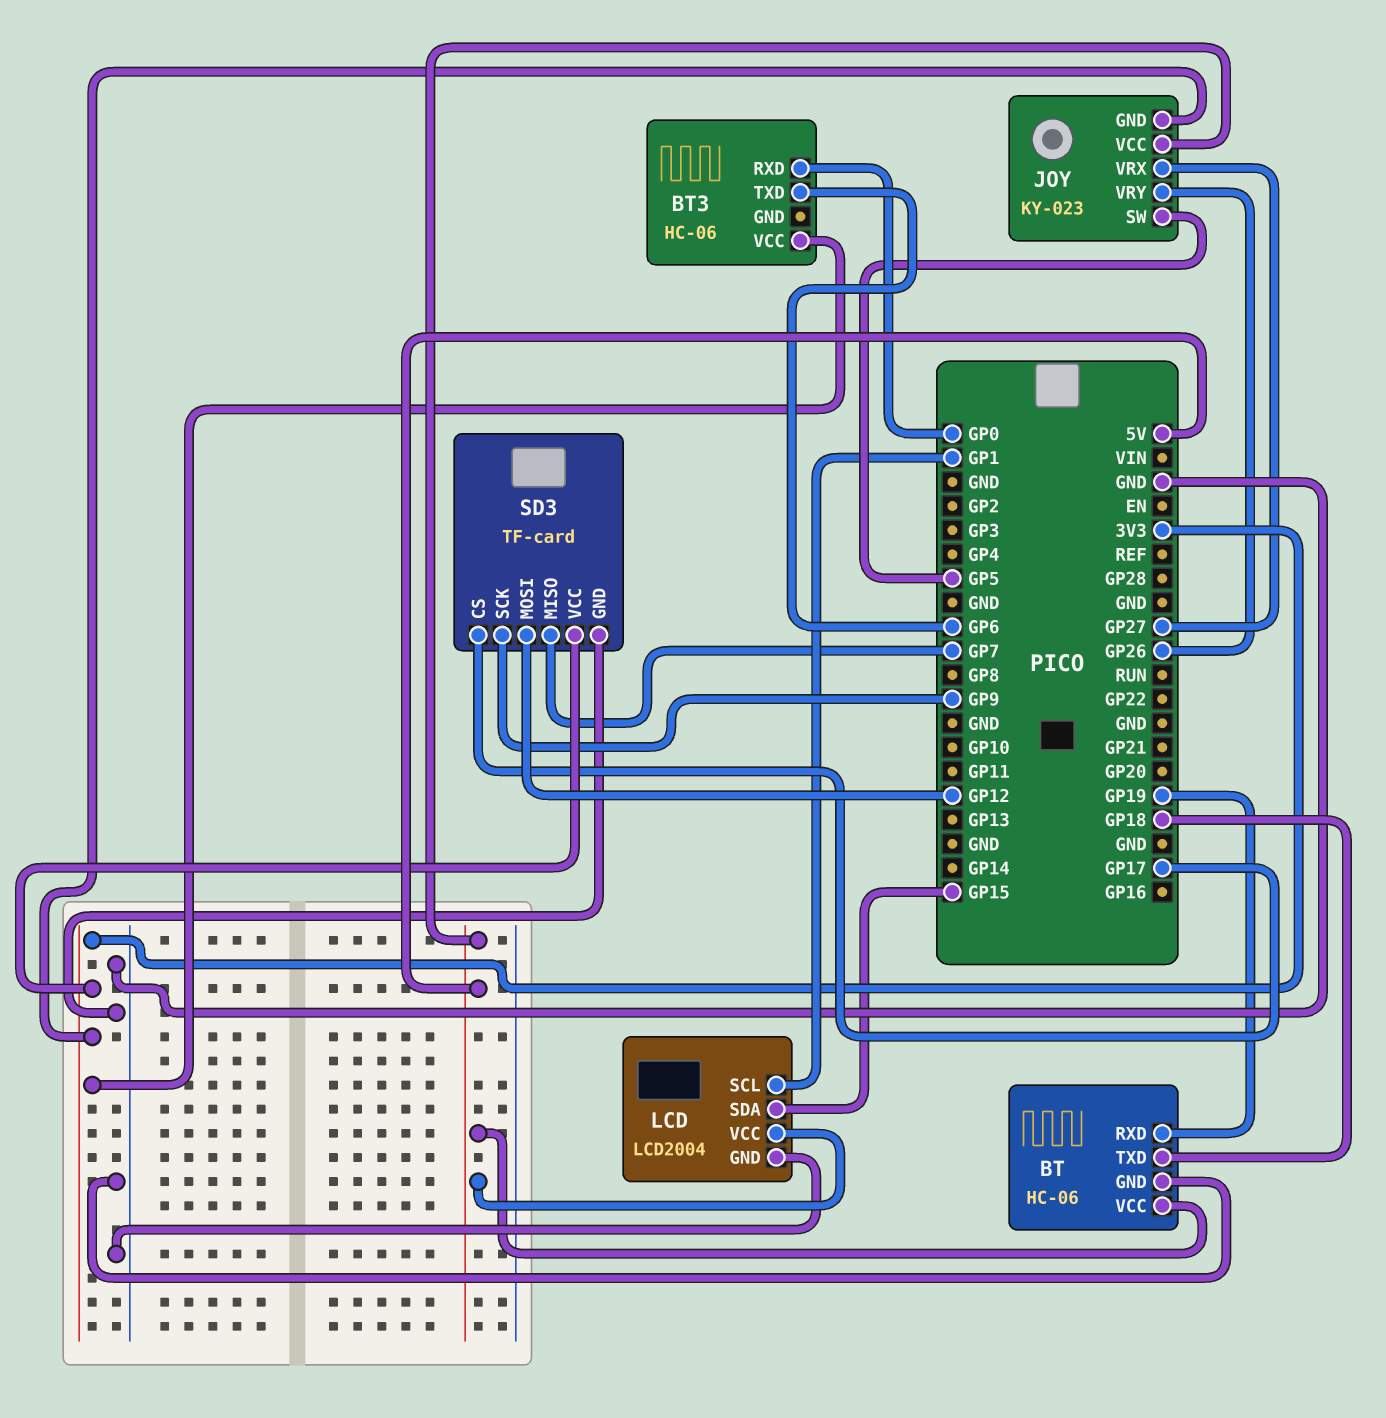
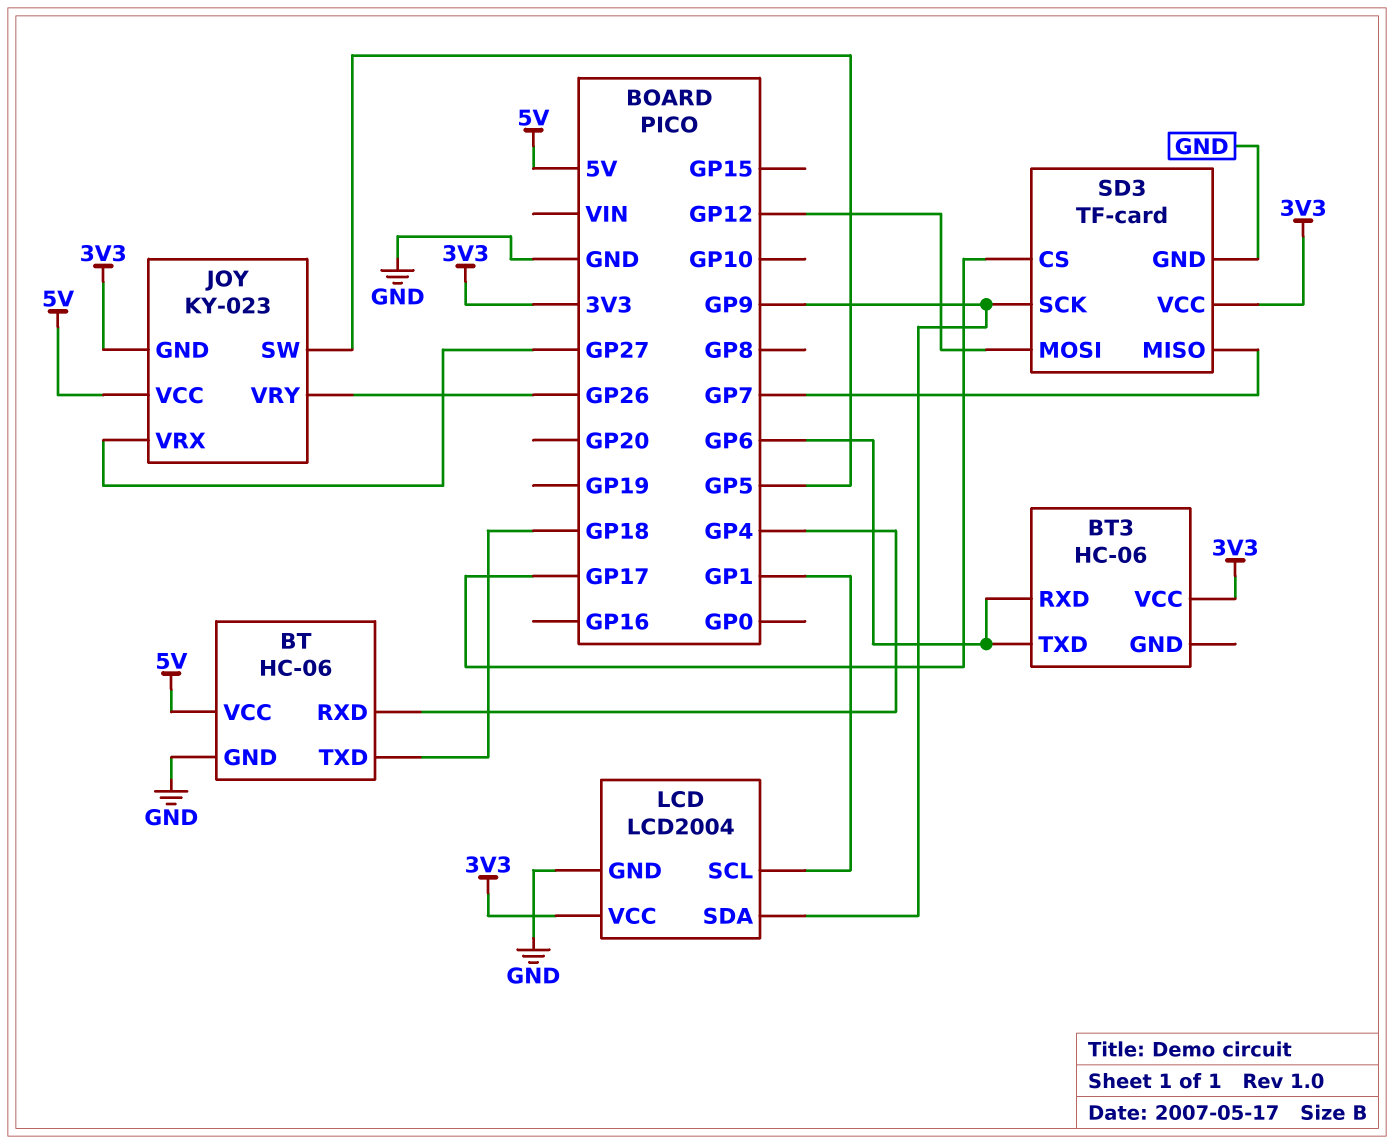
BT pin RXD: GP19 -> GP4
BT3 pin RXD: GP0 -> GP6
LCD pin SDA: GP15 -> GP9
LCD pin VCC: 5V -> 3V3

